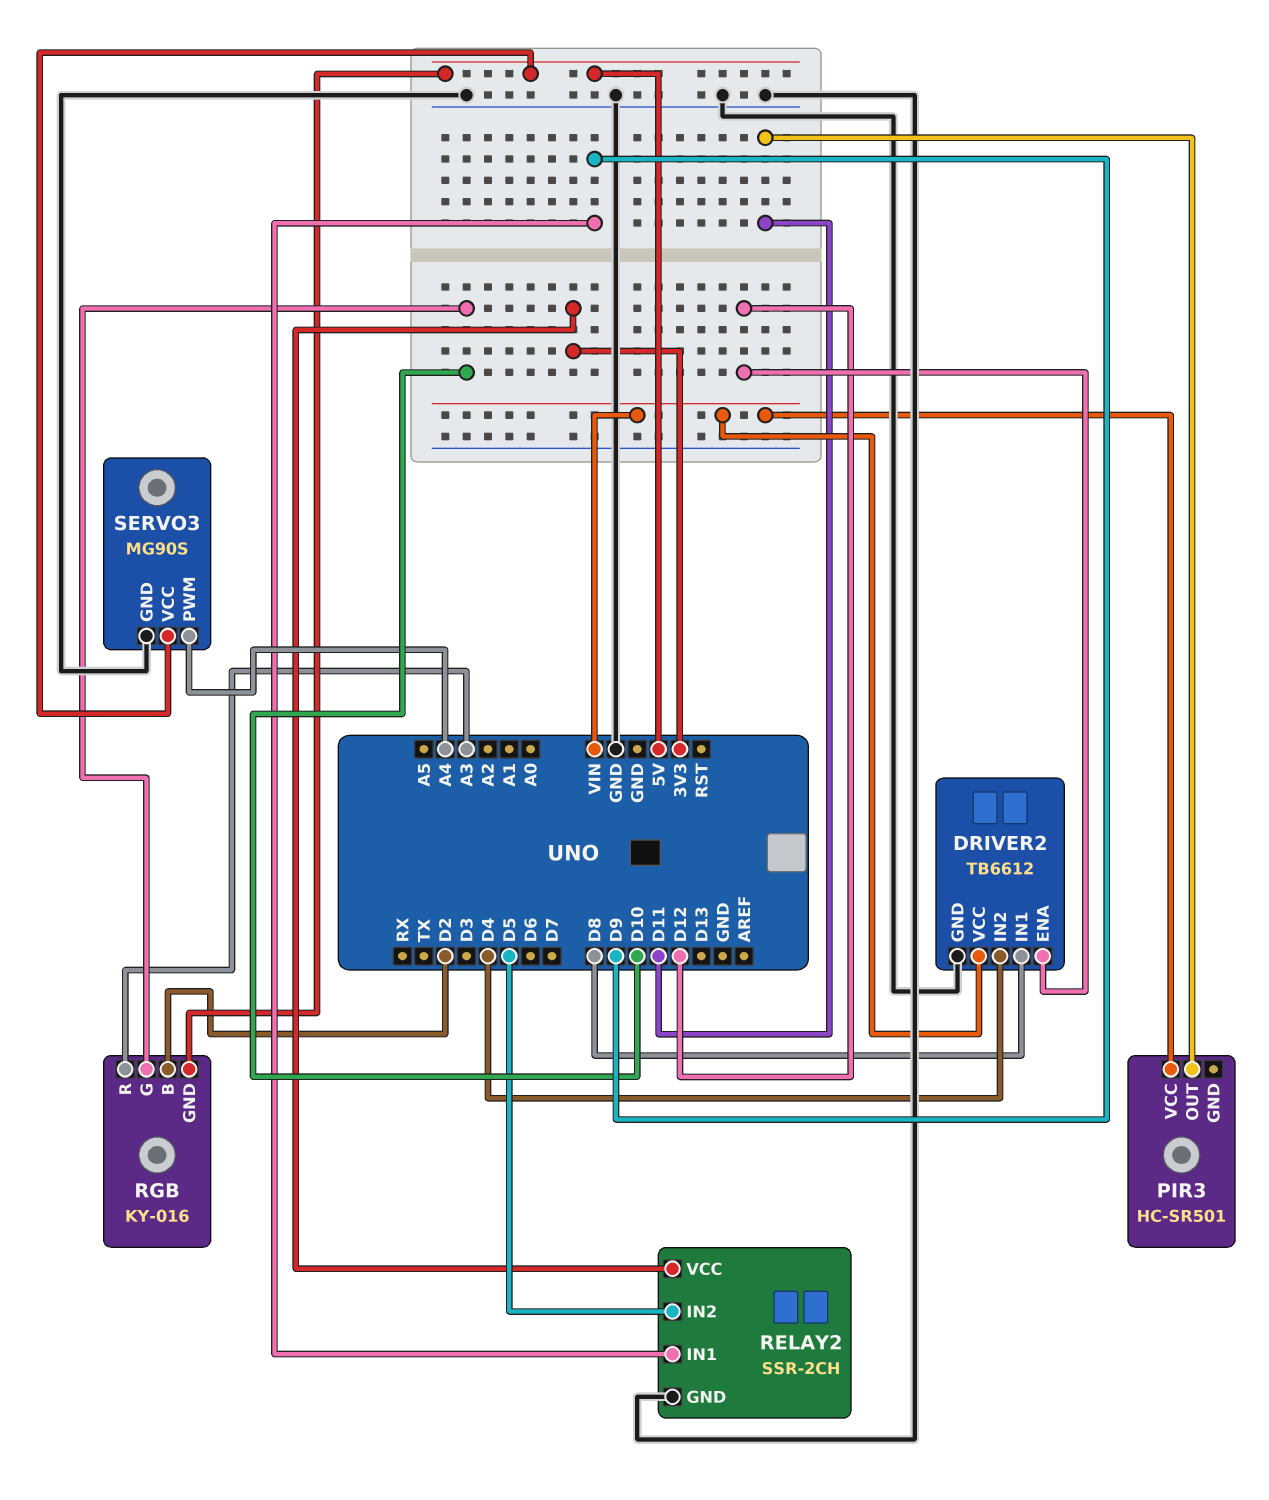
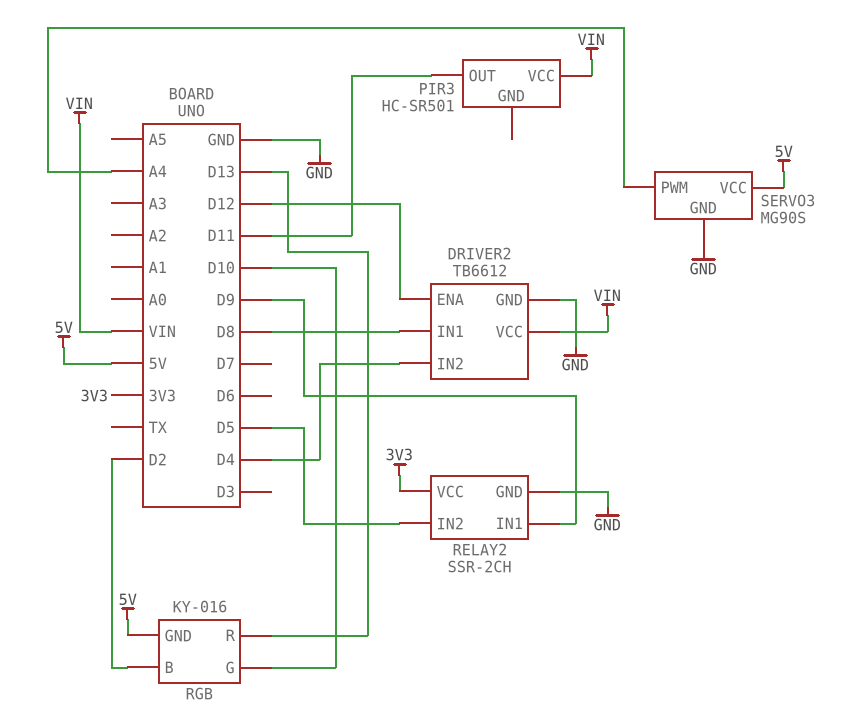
RGB pin R: A3 -> D13

